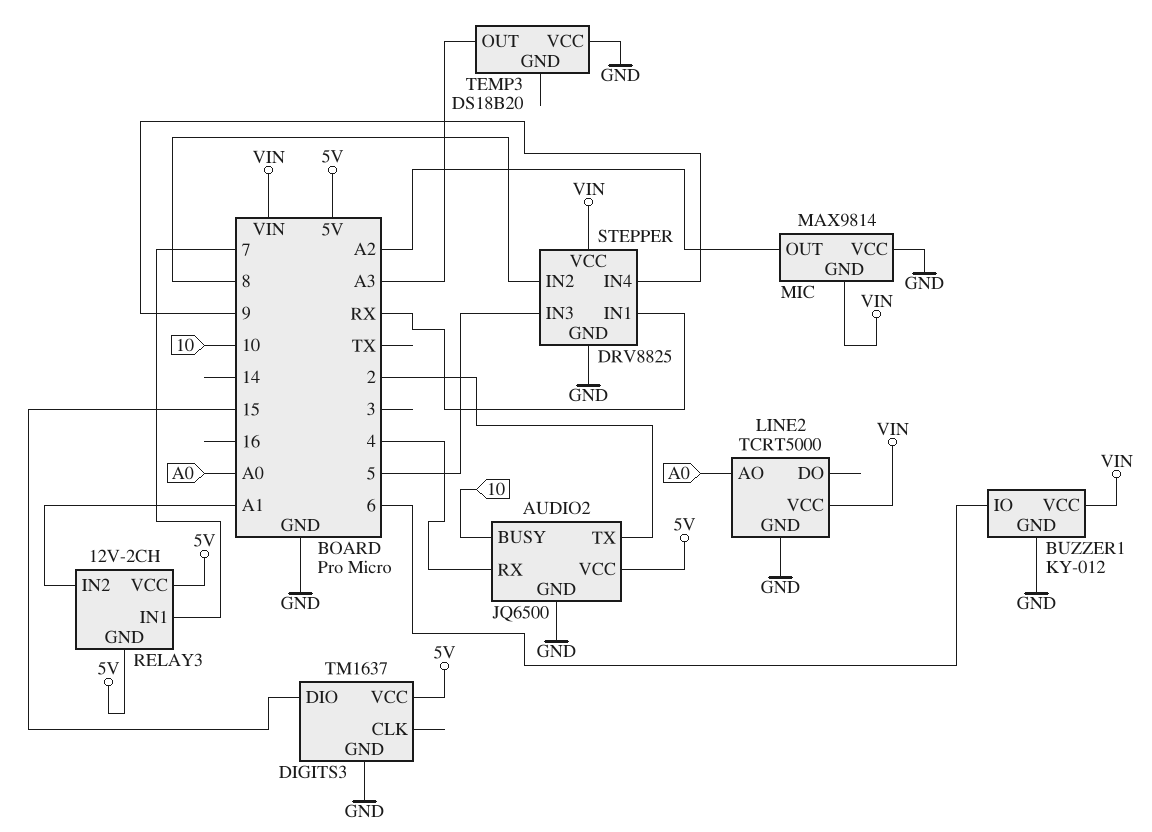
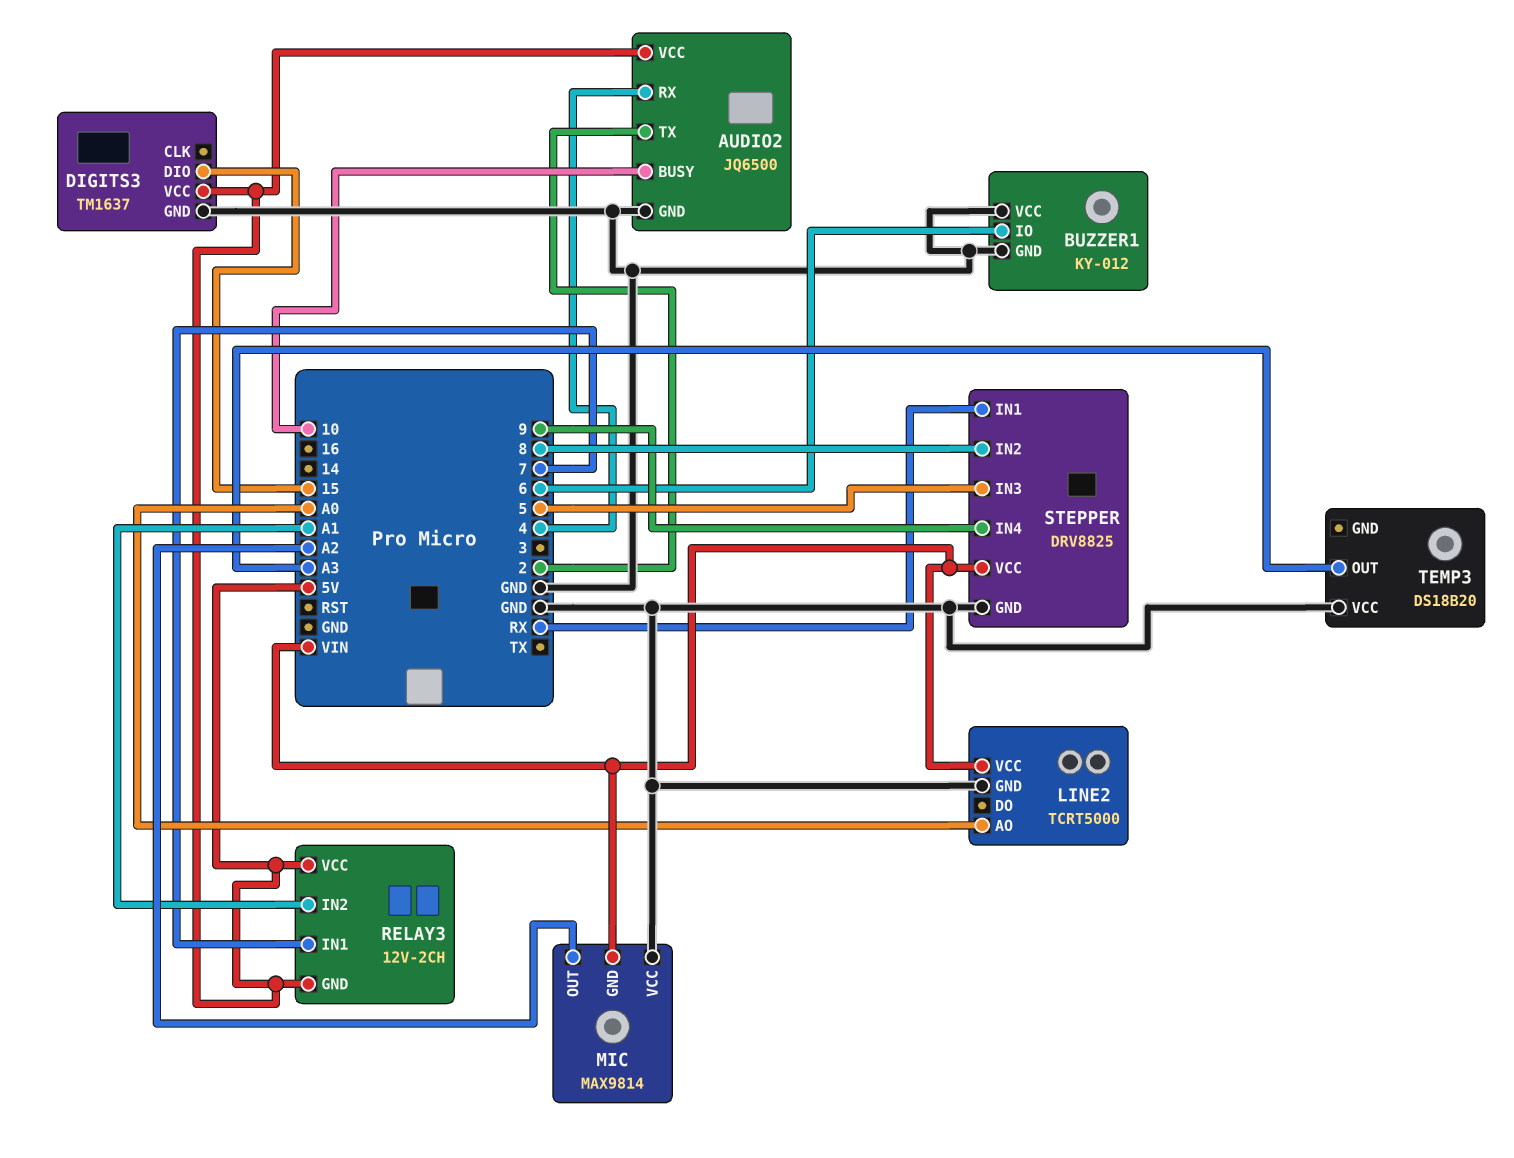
BUZZER1 pin VCC: VIN -> GND

